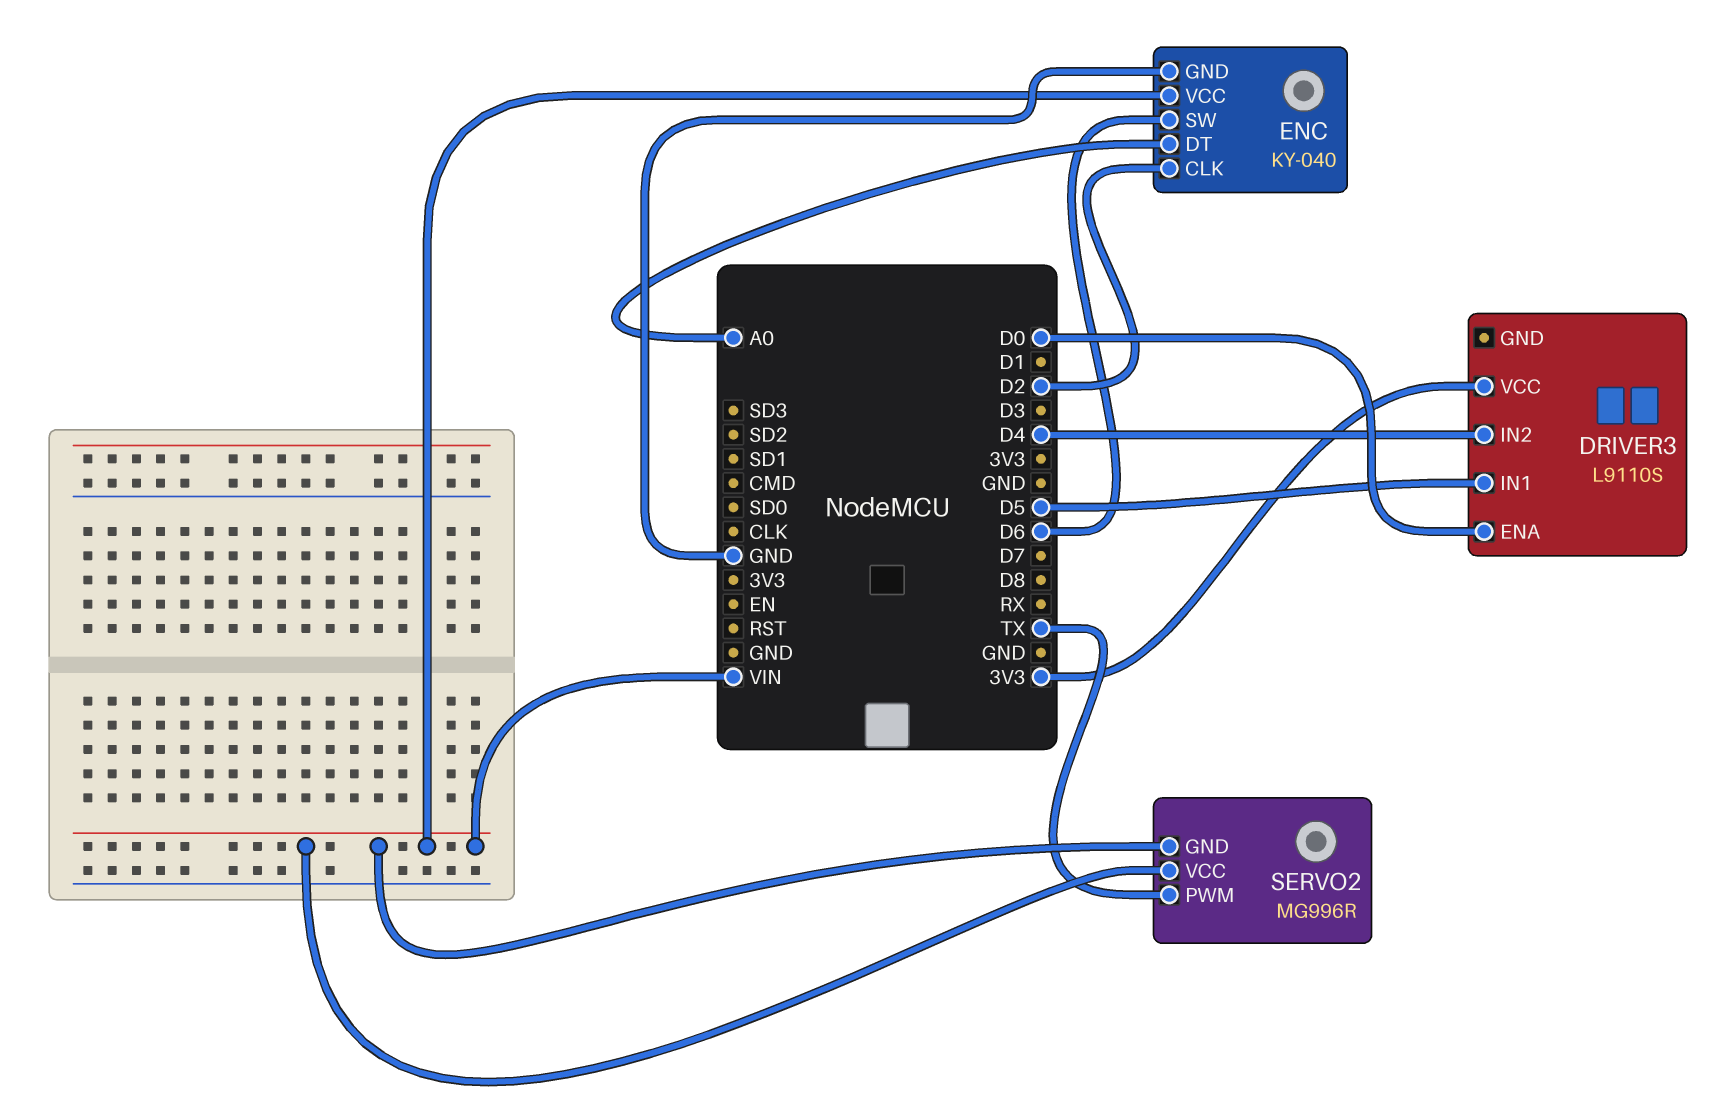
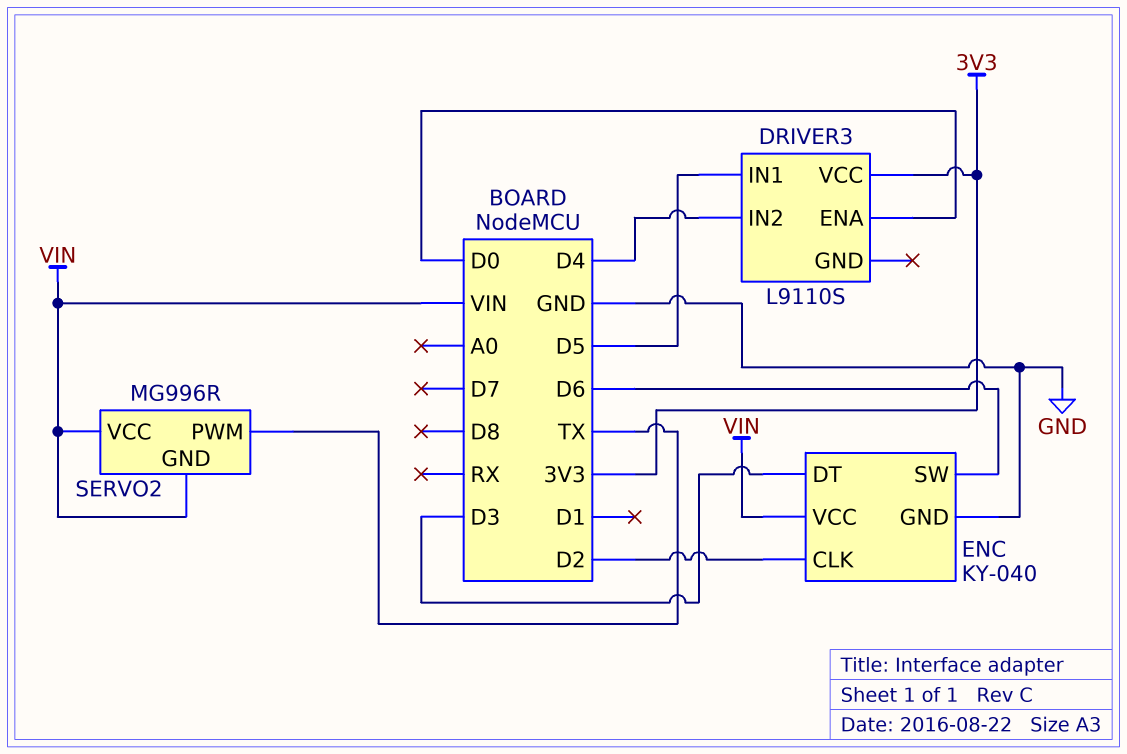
ENC pin DT: A0 -> D3

